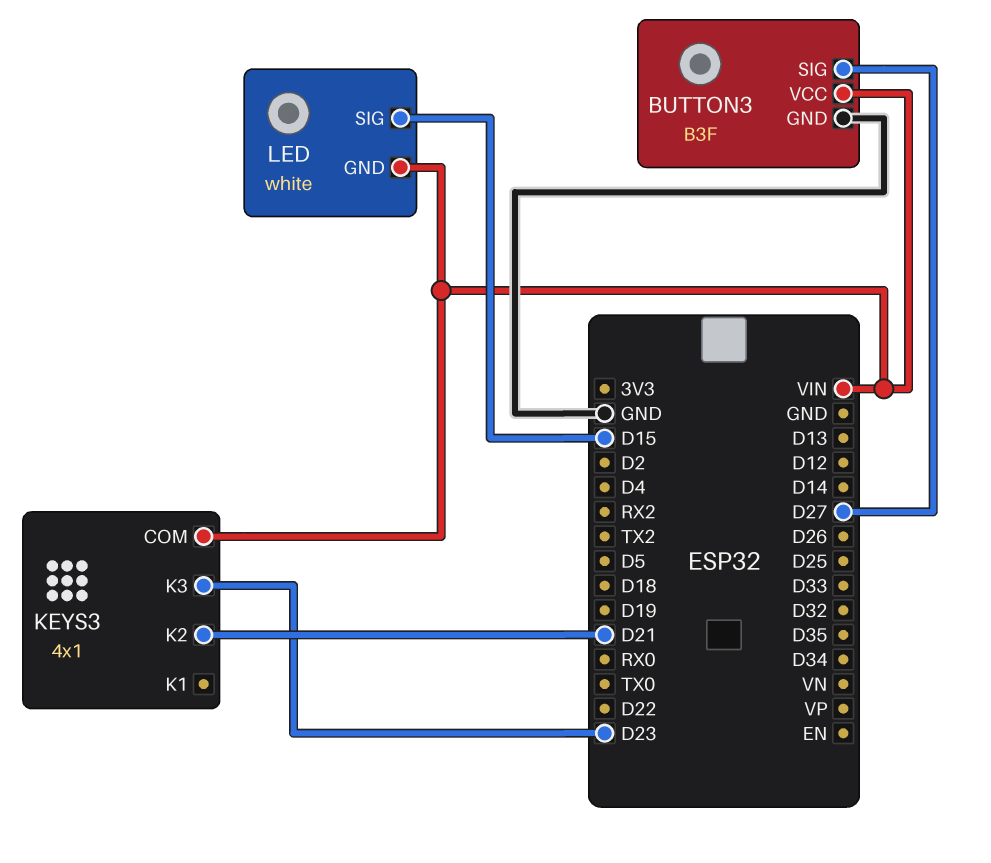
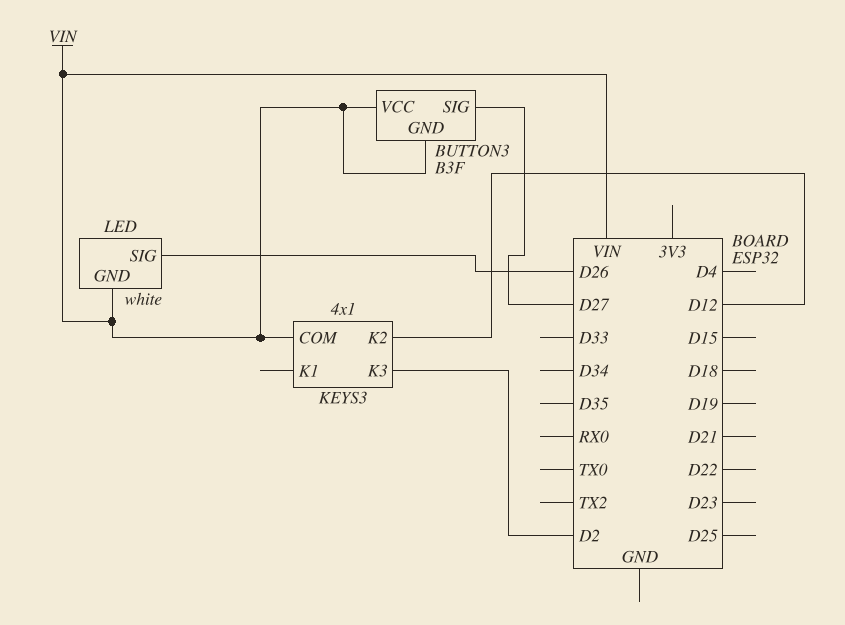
BUTTON3 pin GND: GND -> VIN
KEYS3 pin K2: D21 -> D12
KEYS3 pin K3: D23 -> D2
LED pin SIG: D15 -> D26

